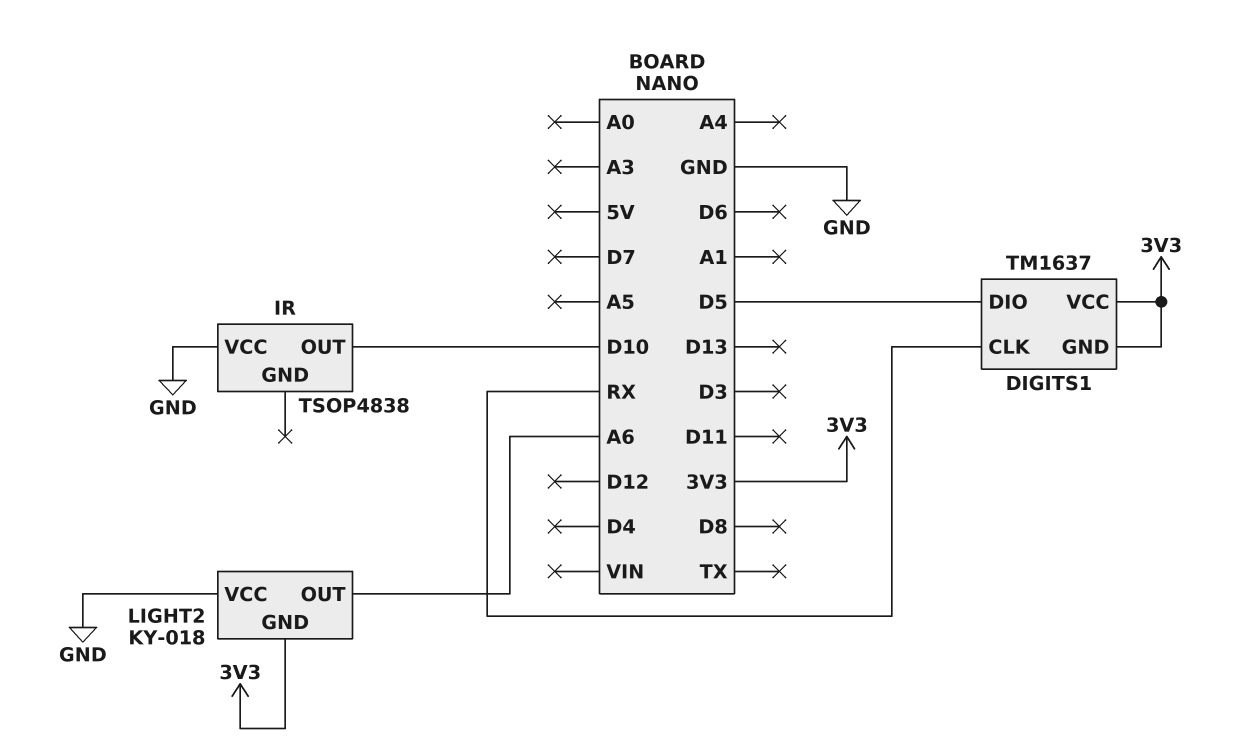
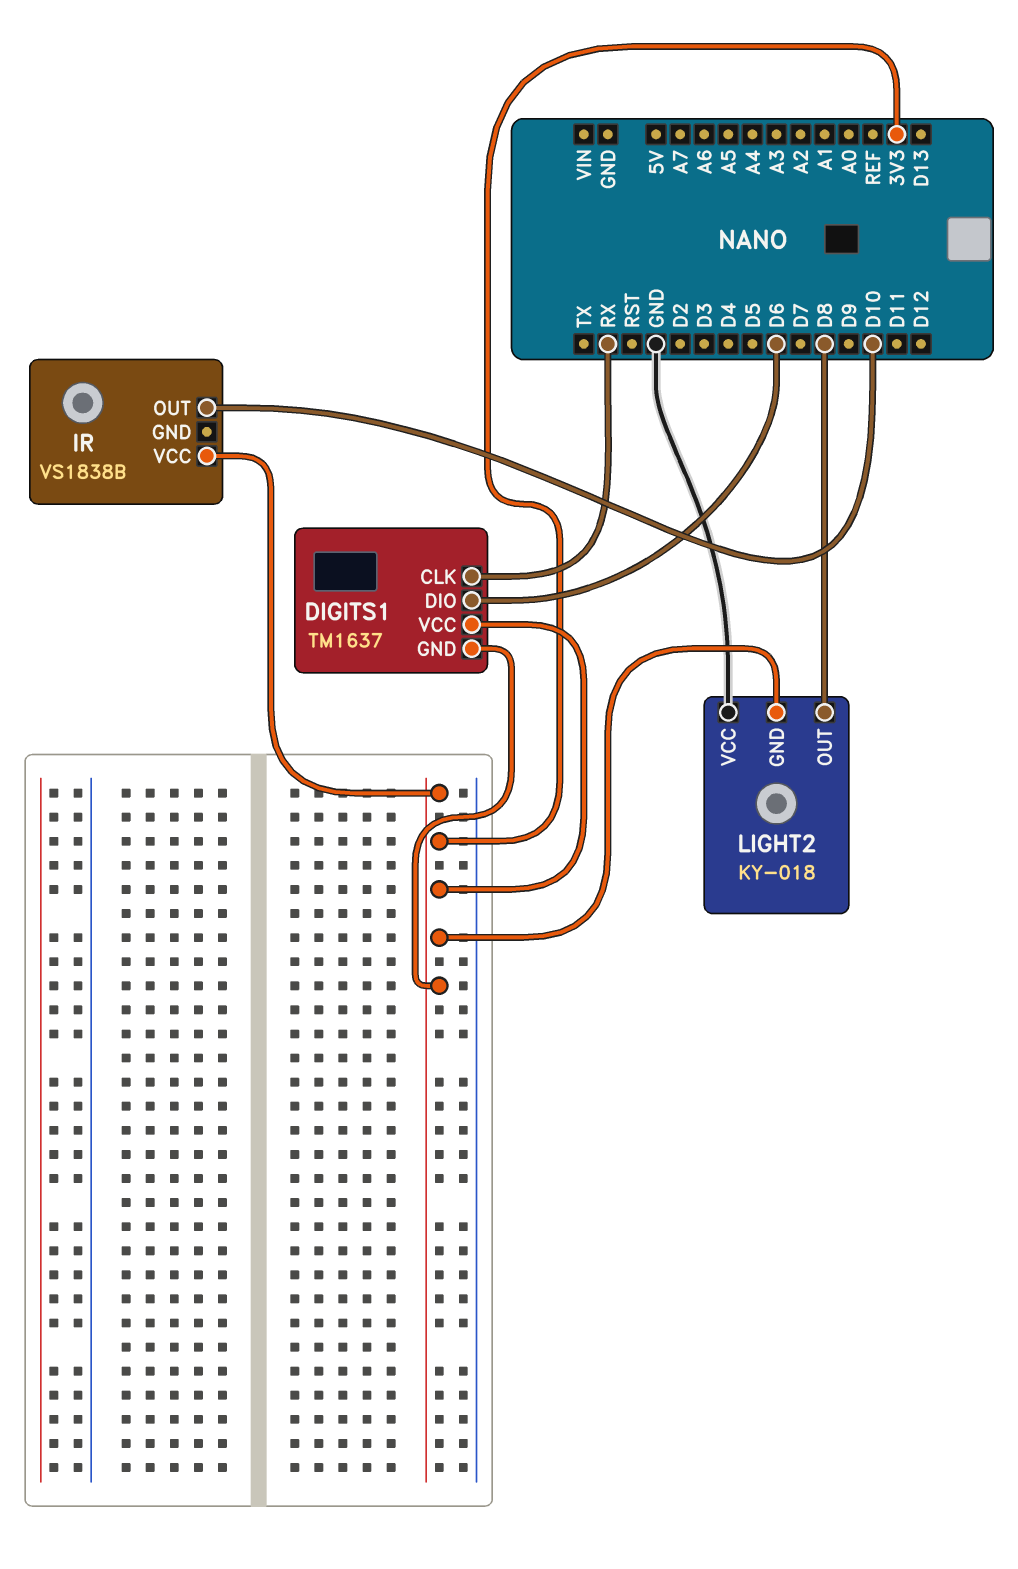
DIGITS1 pin DIO: D5 -> D6
IR: TSOP4838 -> VS1838B
IR pin VCC: GND -> 3V3
LIGHT2 pin OUT: A6 -> D8

